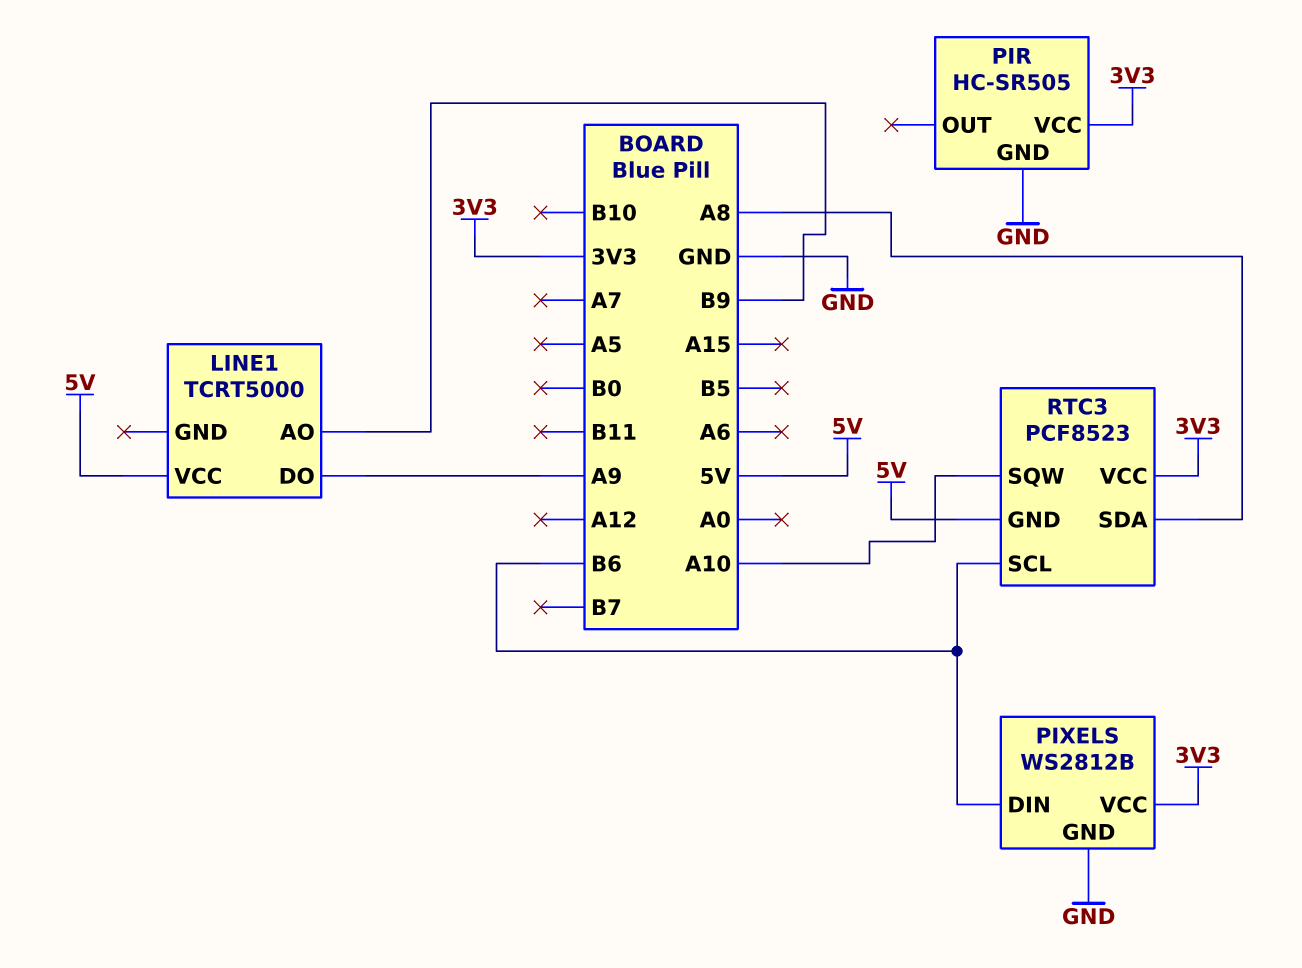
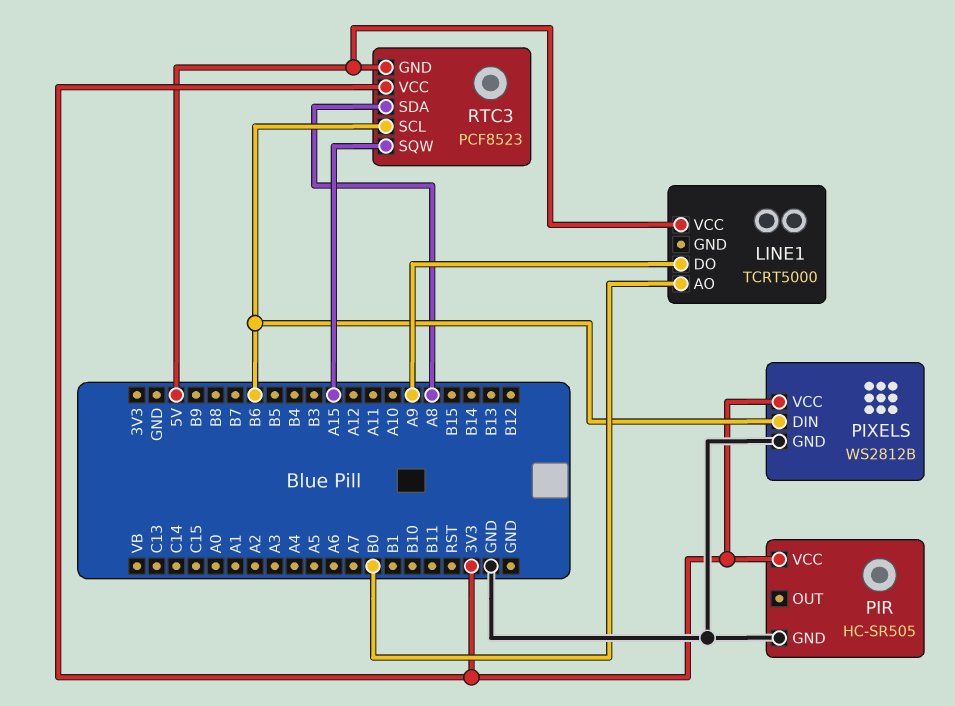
LINE1 pin AO: B9 -> B0
RTC3 pin SQW: A10 -> A15

